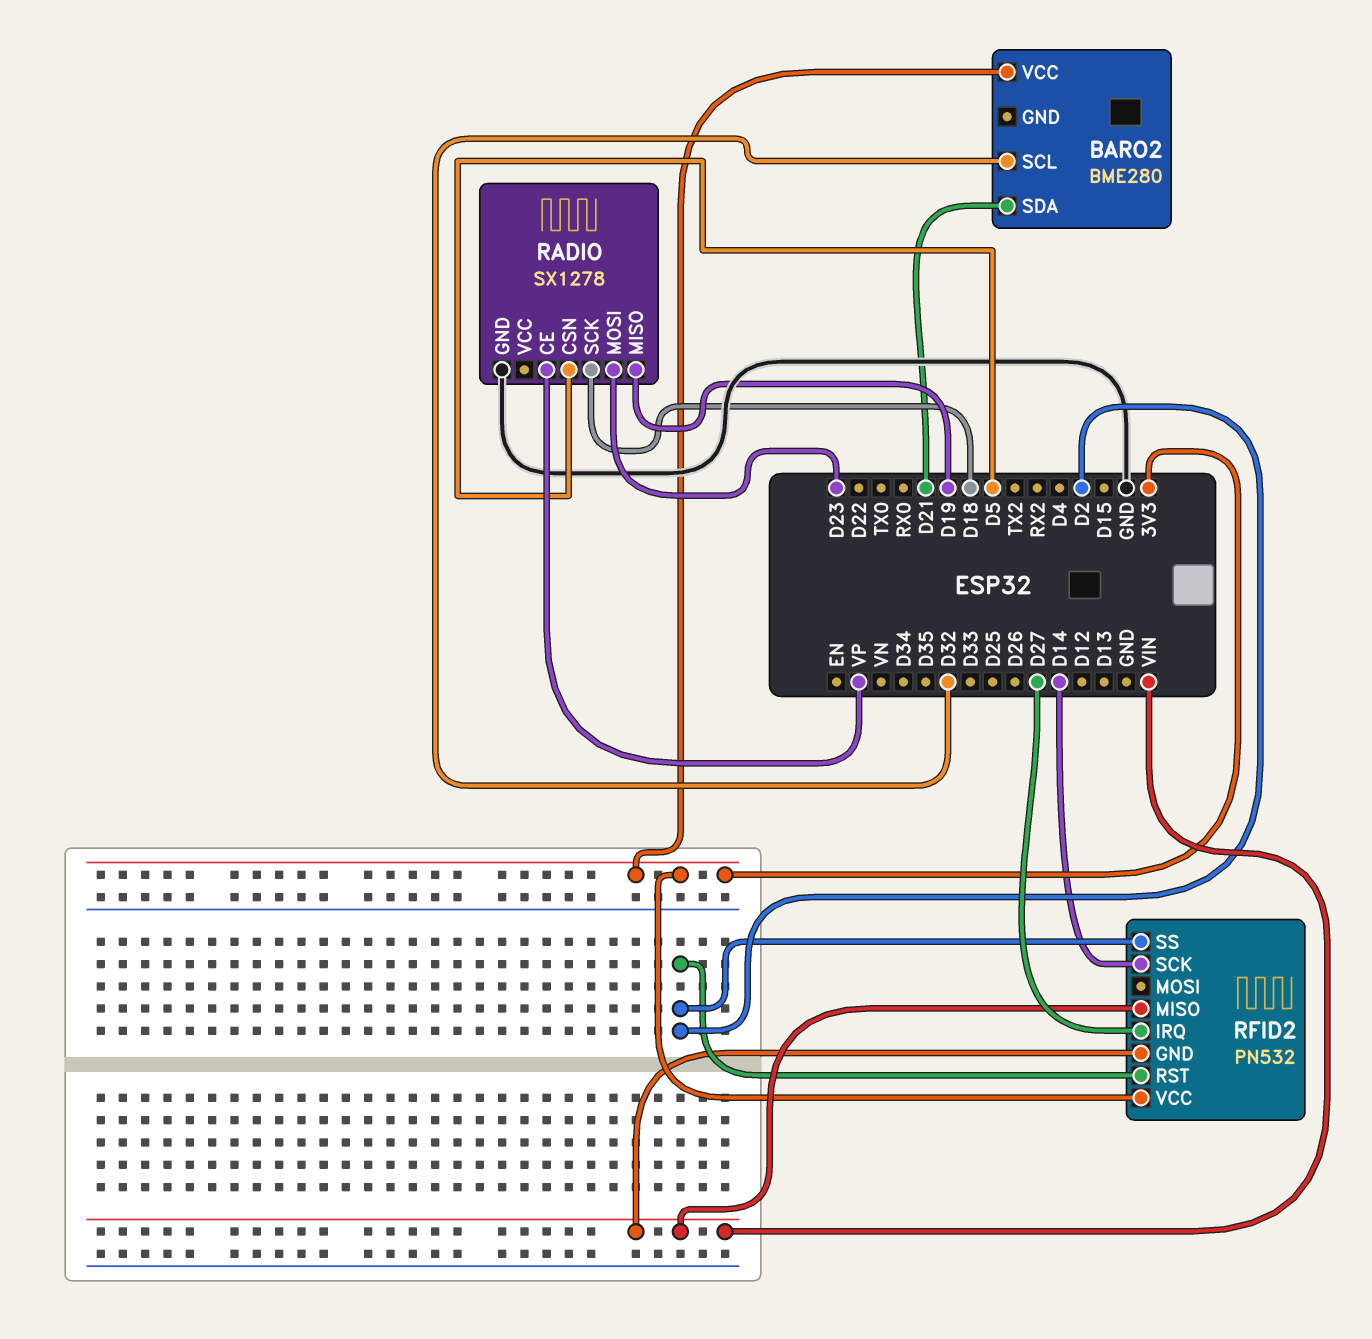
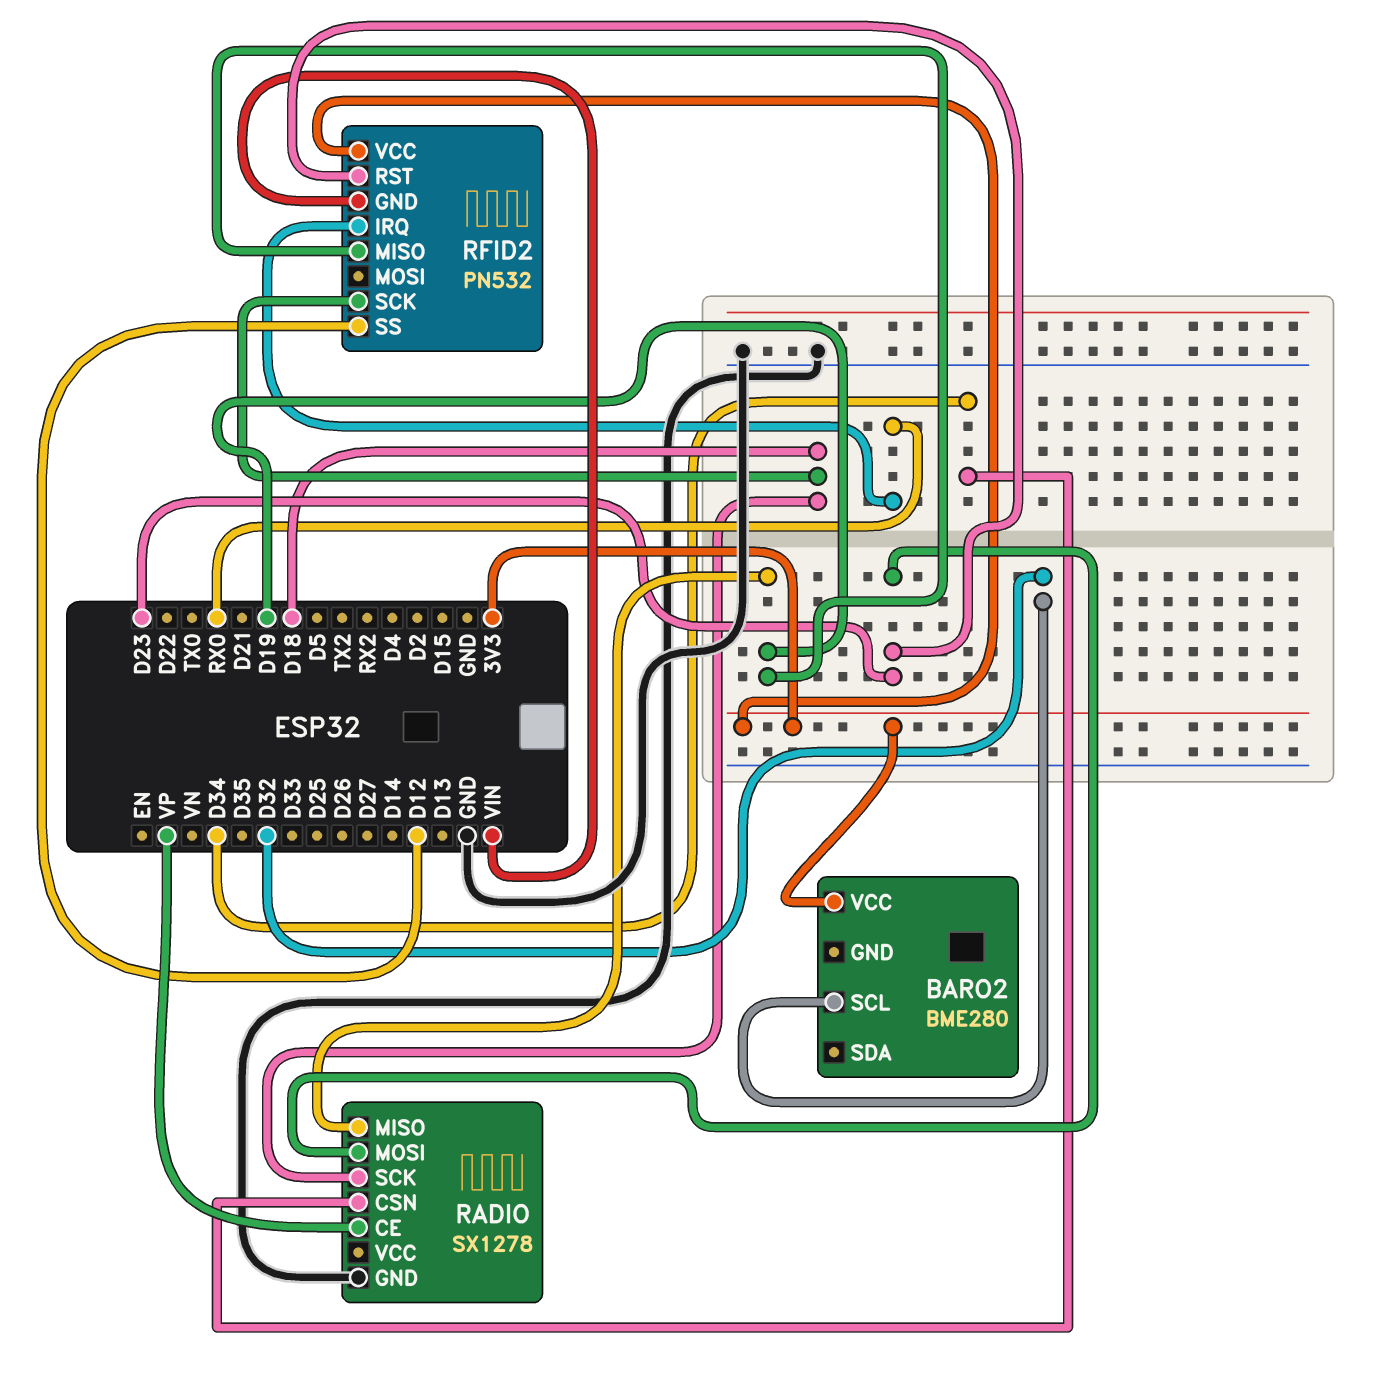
BARO2 pin SDA: D21 -> none
RADIO pin CSN: D5 -> D34
RFID2 pin IRQ: D27 -> RX0
RFID2 pin MISO: VIN -> D19
RFID2 pin RST: D2 -> D23
RFID2 pin SCK: D14 -> D18
RFID2 pin SS: D2 -> D12

